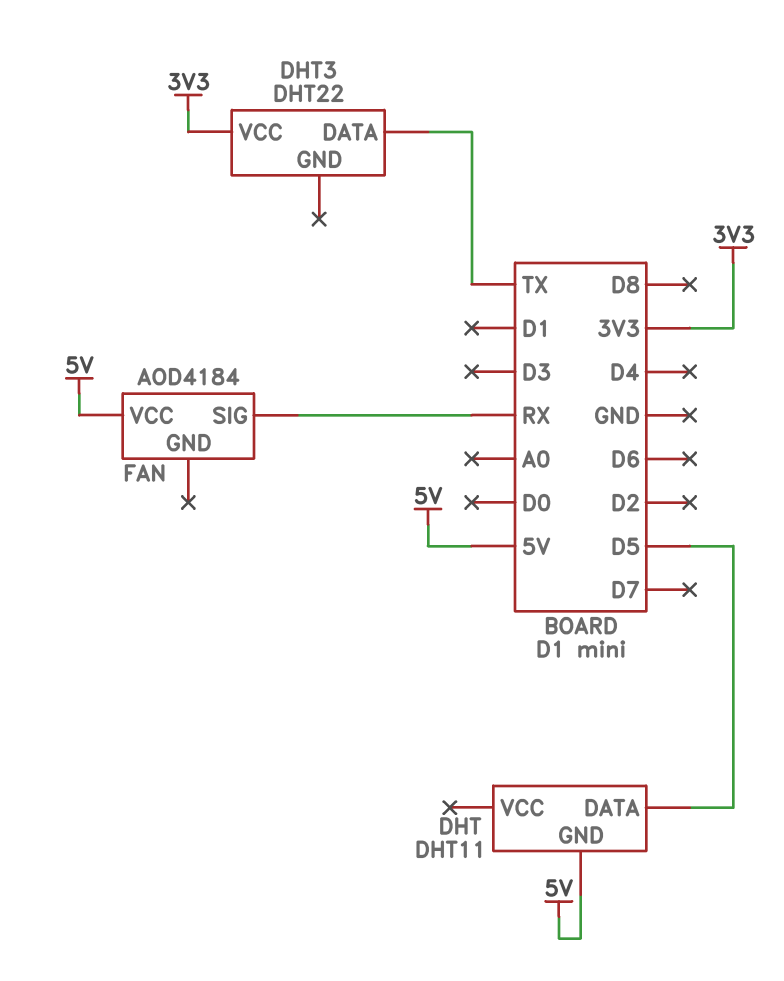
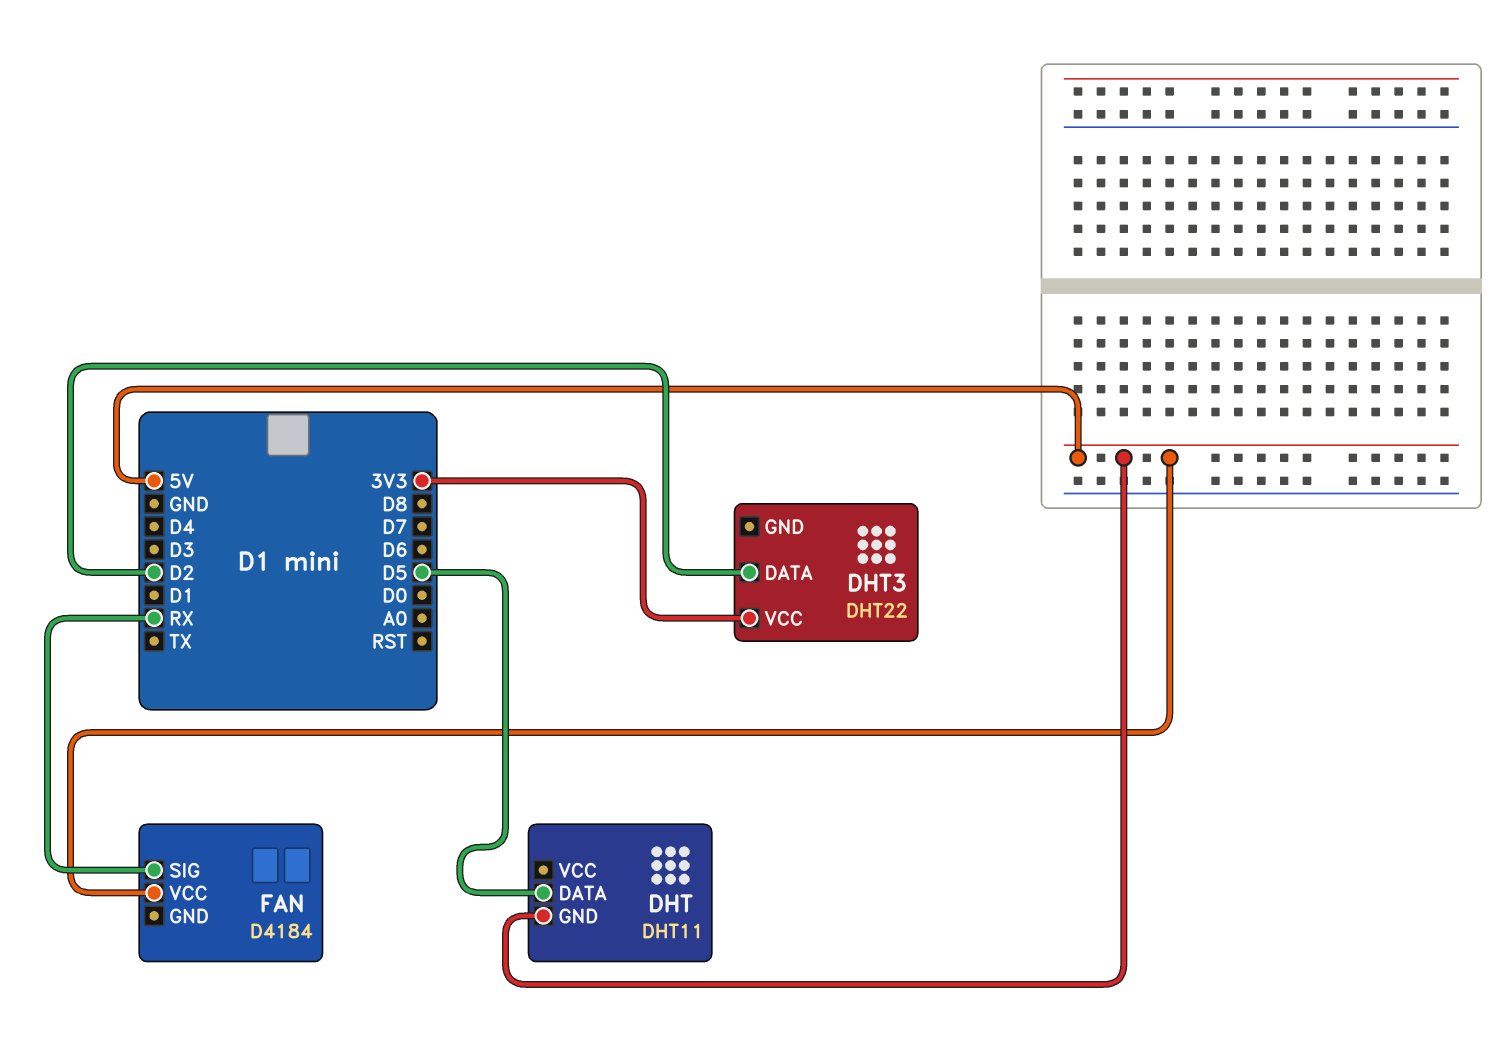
DHT3 pin DATA: TX -> D2
FAN: AOD4184 -> D4184

